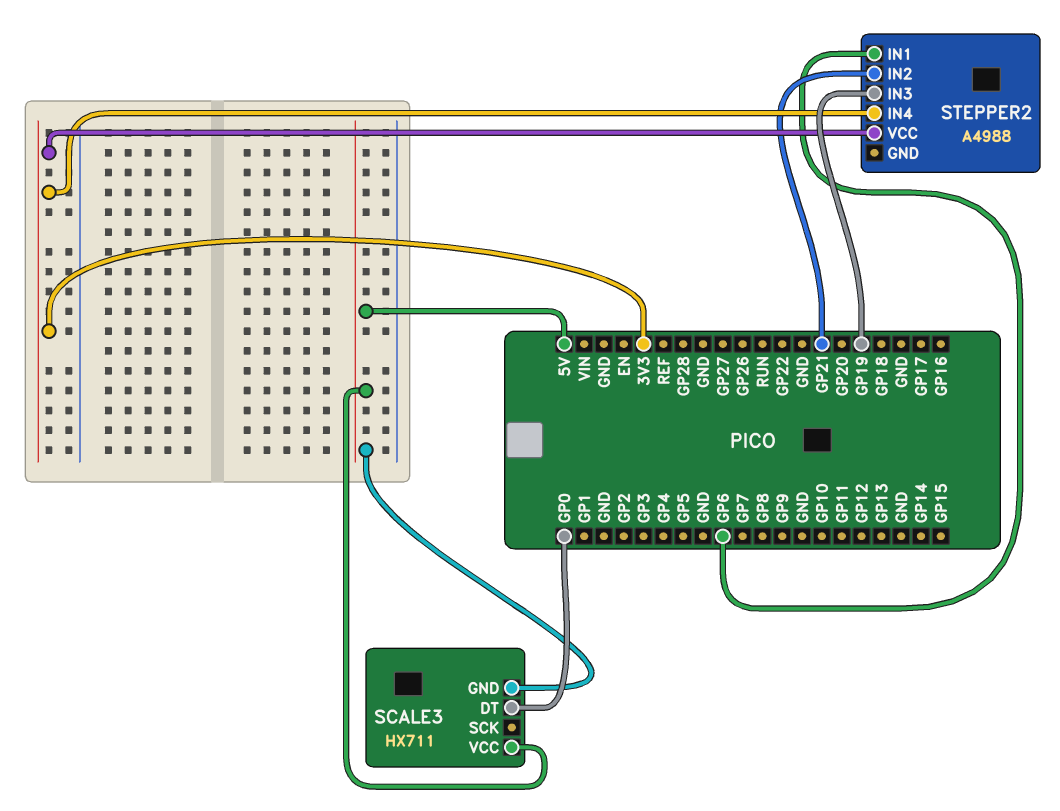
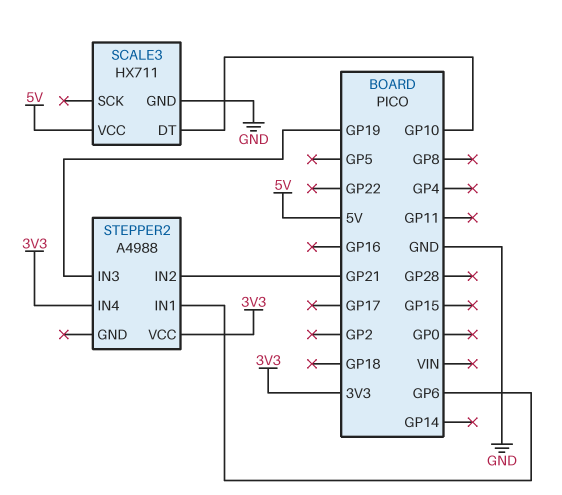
SCALE3 pin DT: GP0 -> GP10
SCALE3 pin GND: 5V -> GND

